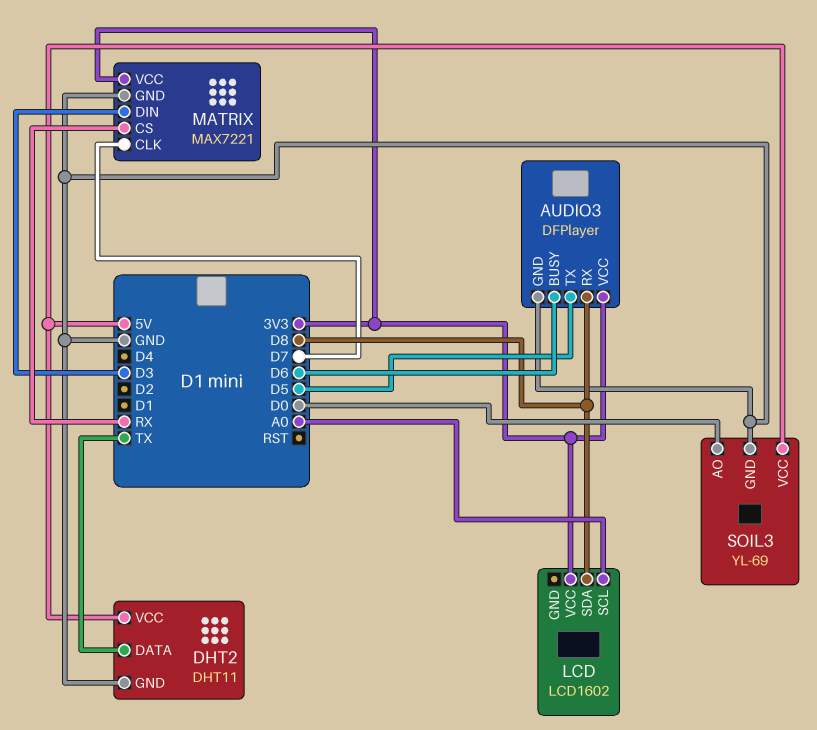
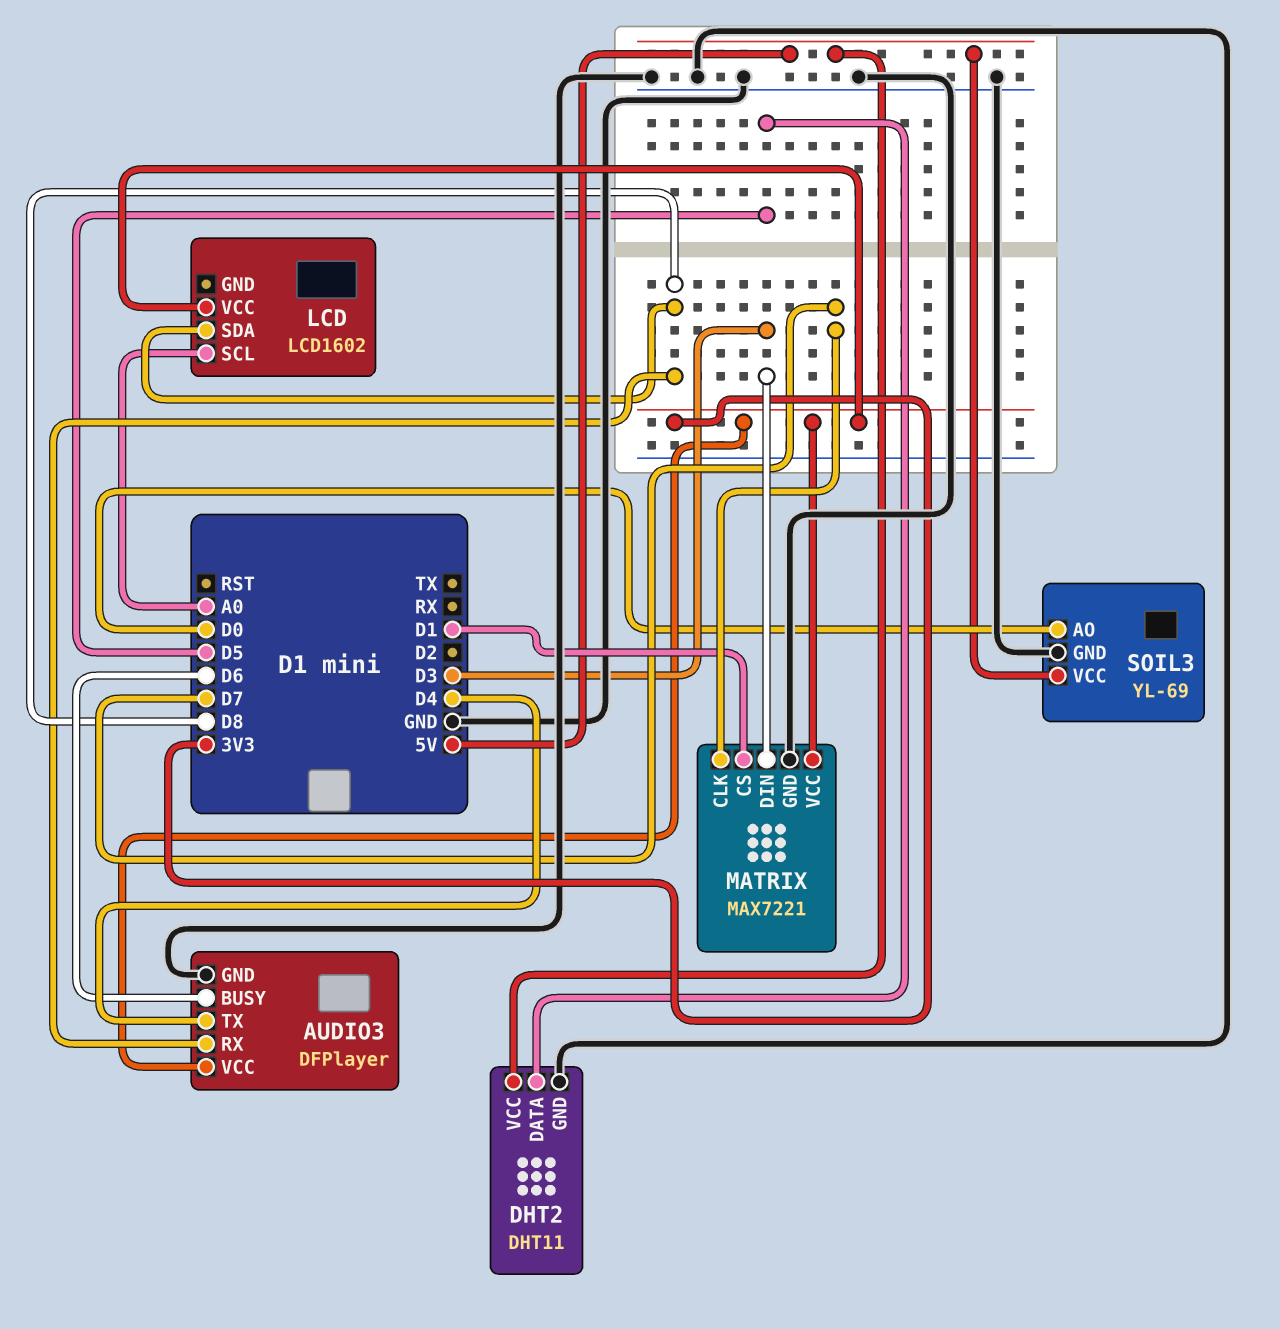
AUDIO3 pin TX: D5 -> D4
DHT2 pin DATA: TX -> D5
MATRIX pin CS: RX -> D1

